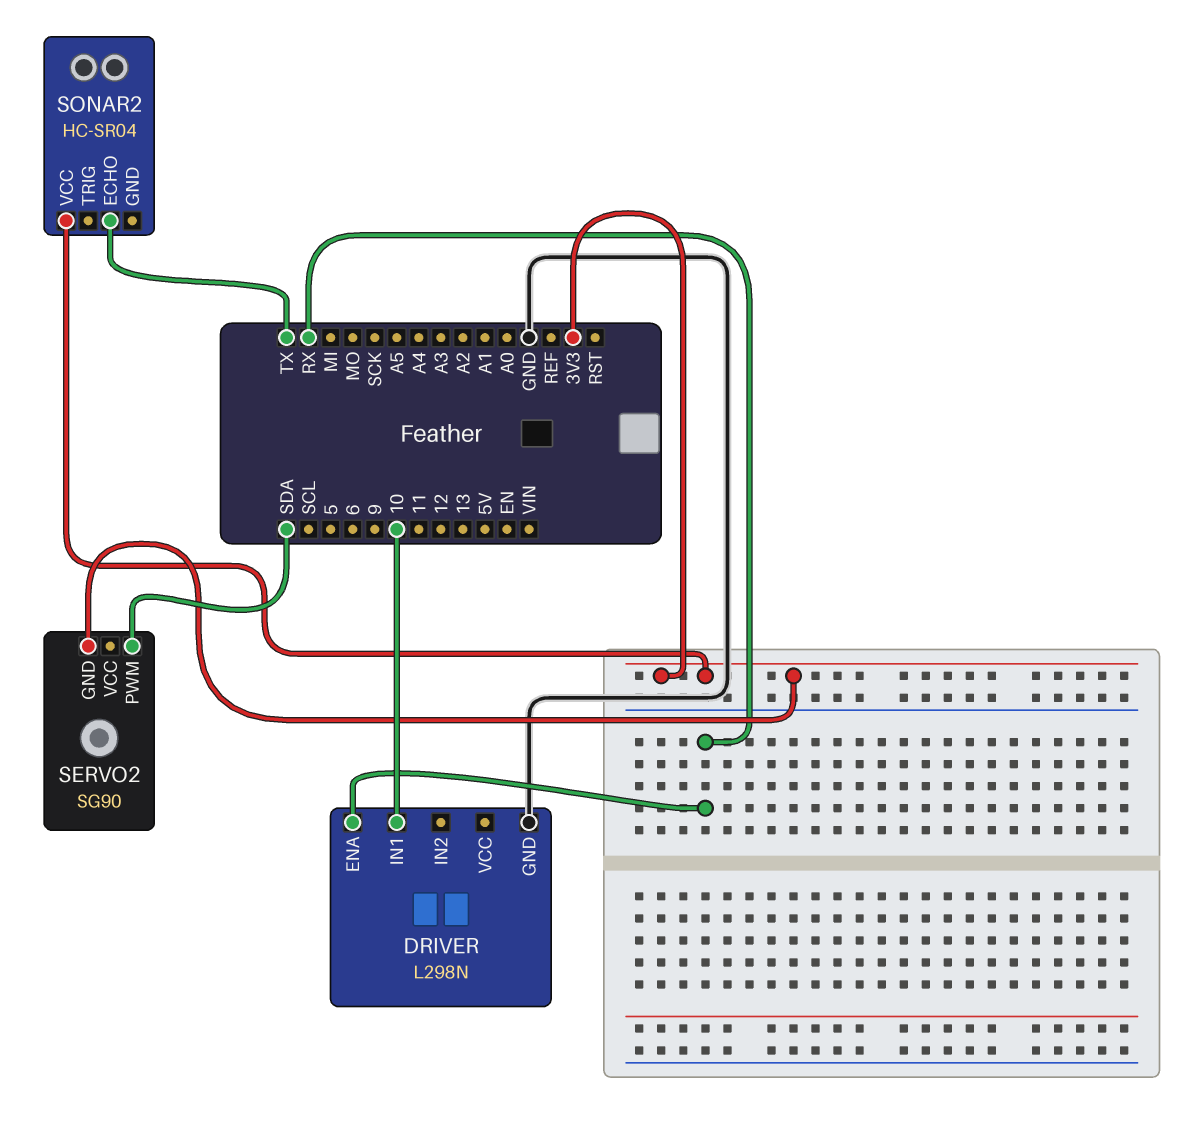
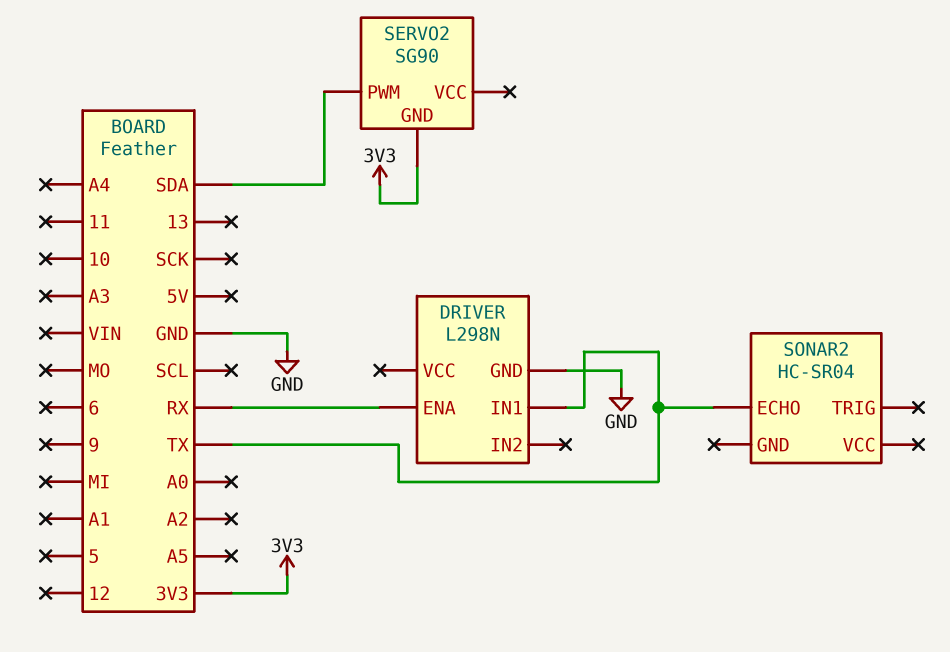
DRIVER pin IN1: 10 -> TX
SONAR2 pin VCC: 3V3 -> none

